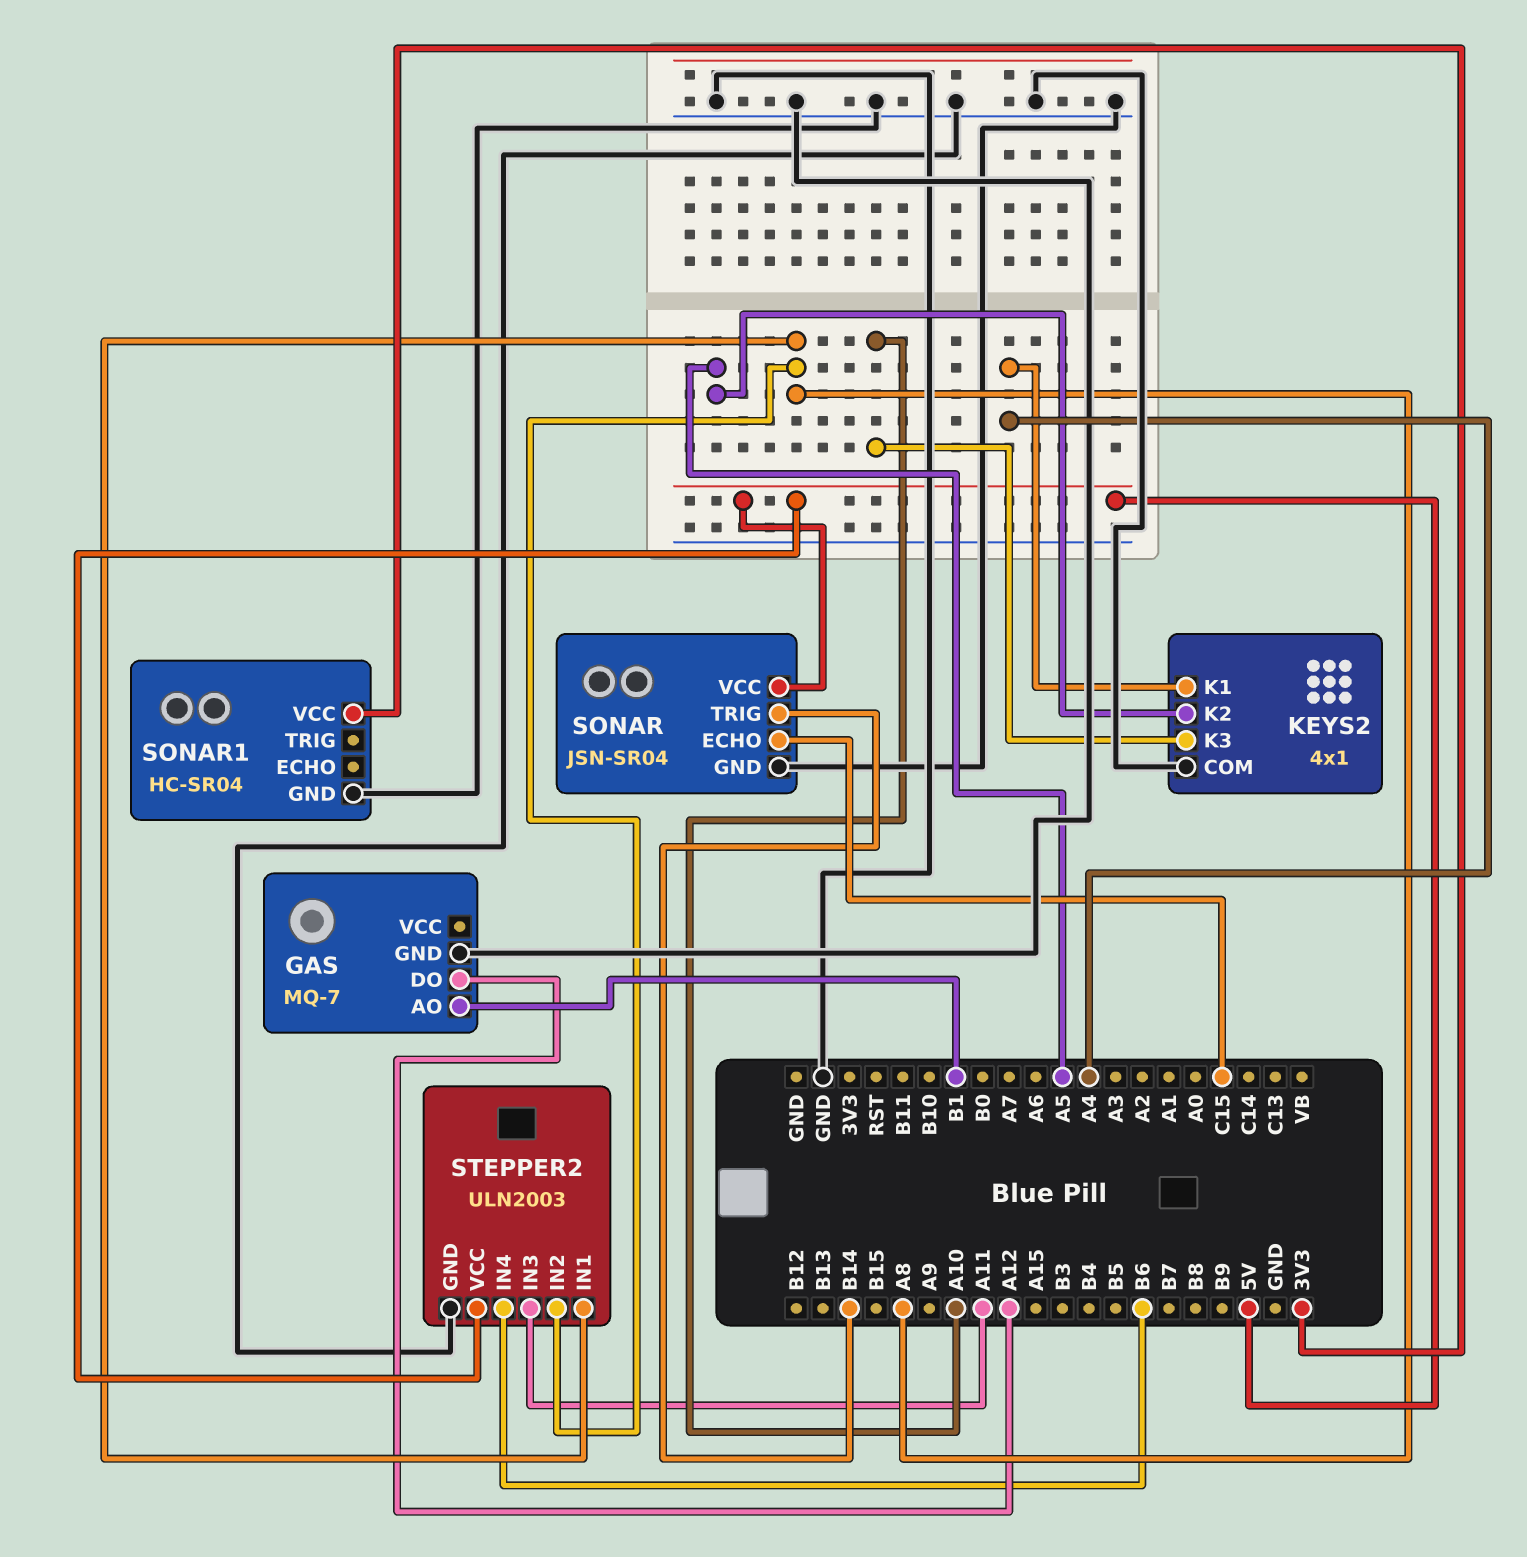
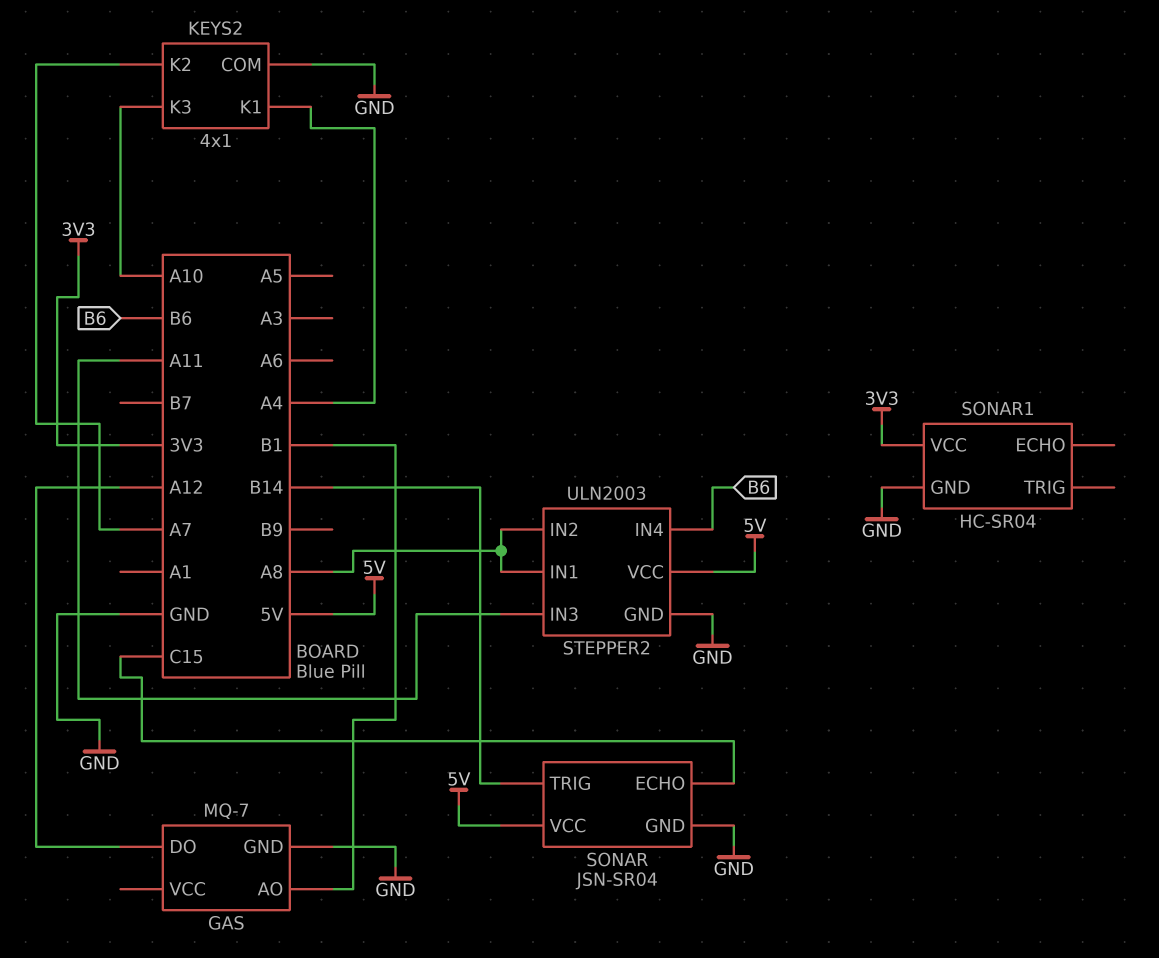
KEYS2 pin K2: A5 -> A7

